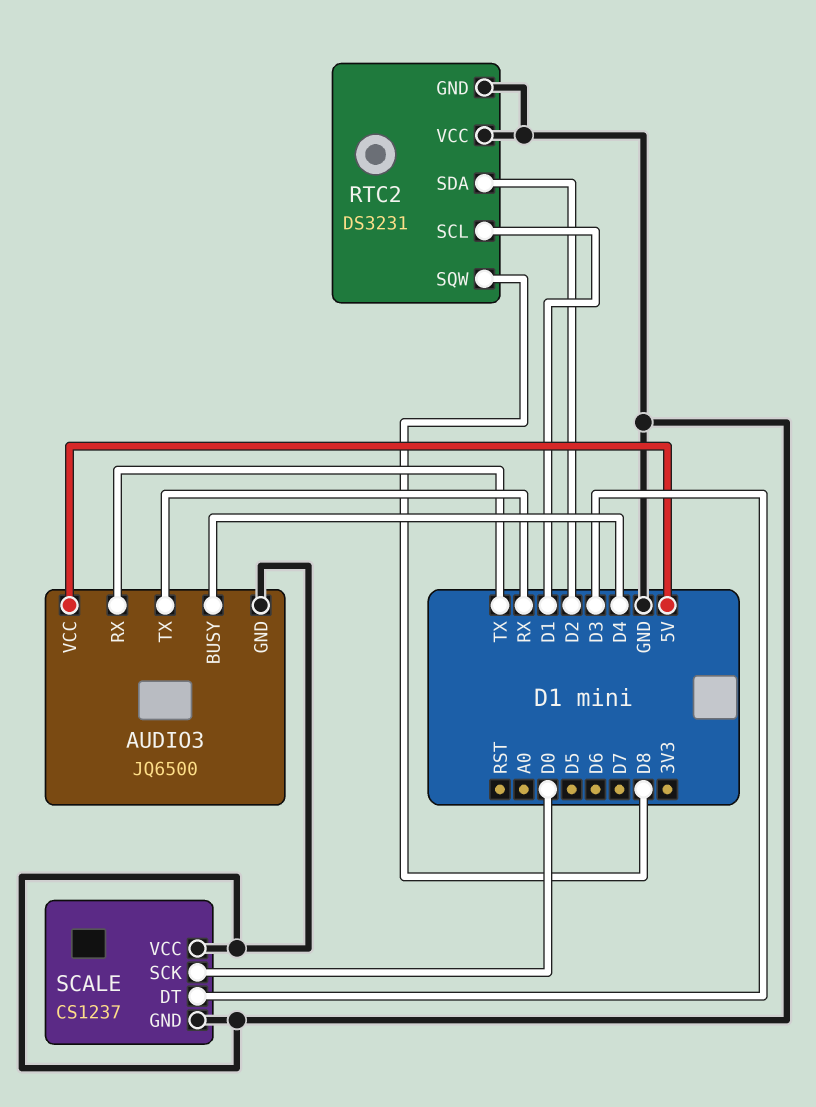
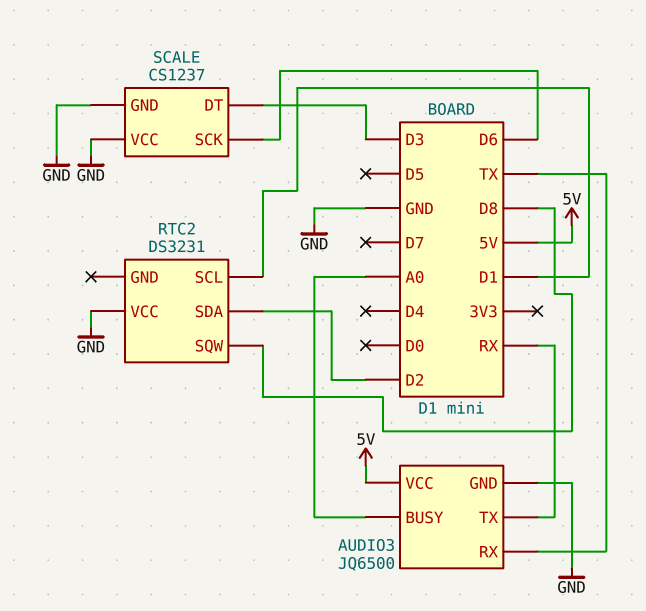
AUDIO3 pin BUSY: D4 -> A0
RTC2 pin GND: GND -> none
SCALE pin SCK: D0 -> D6

